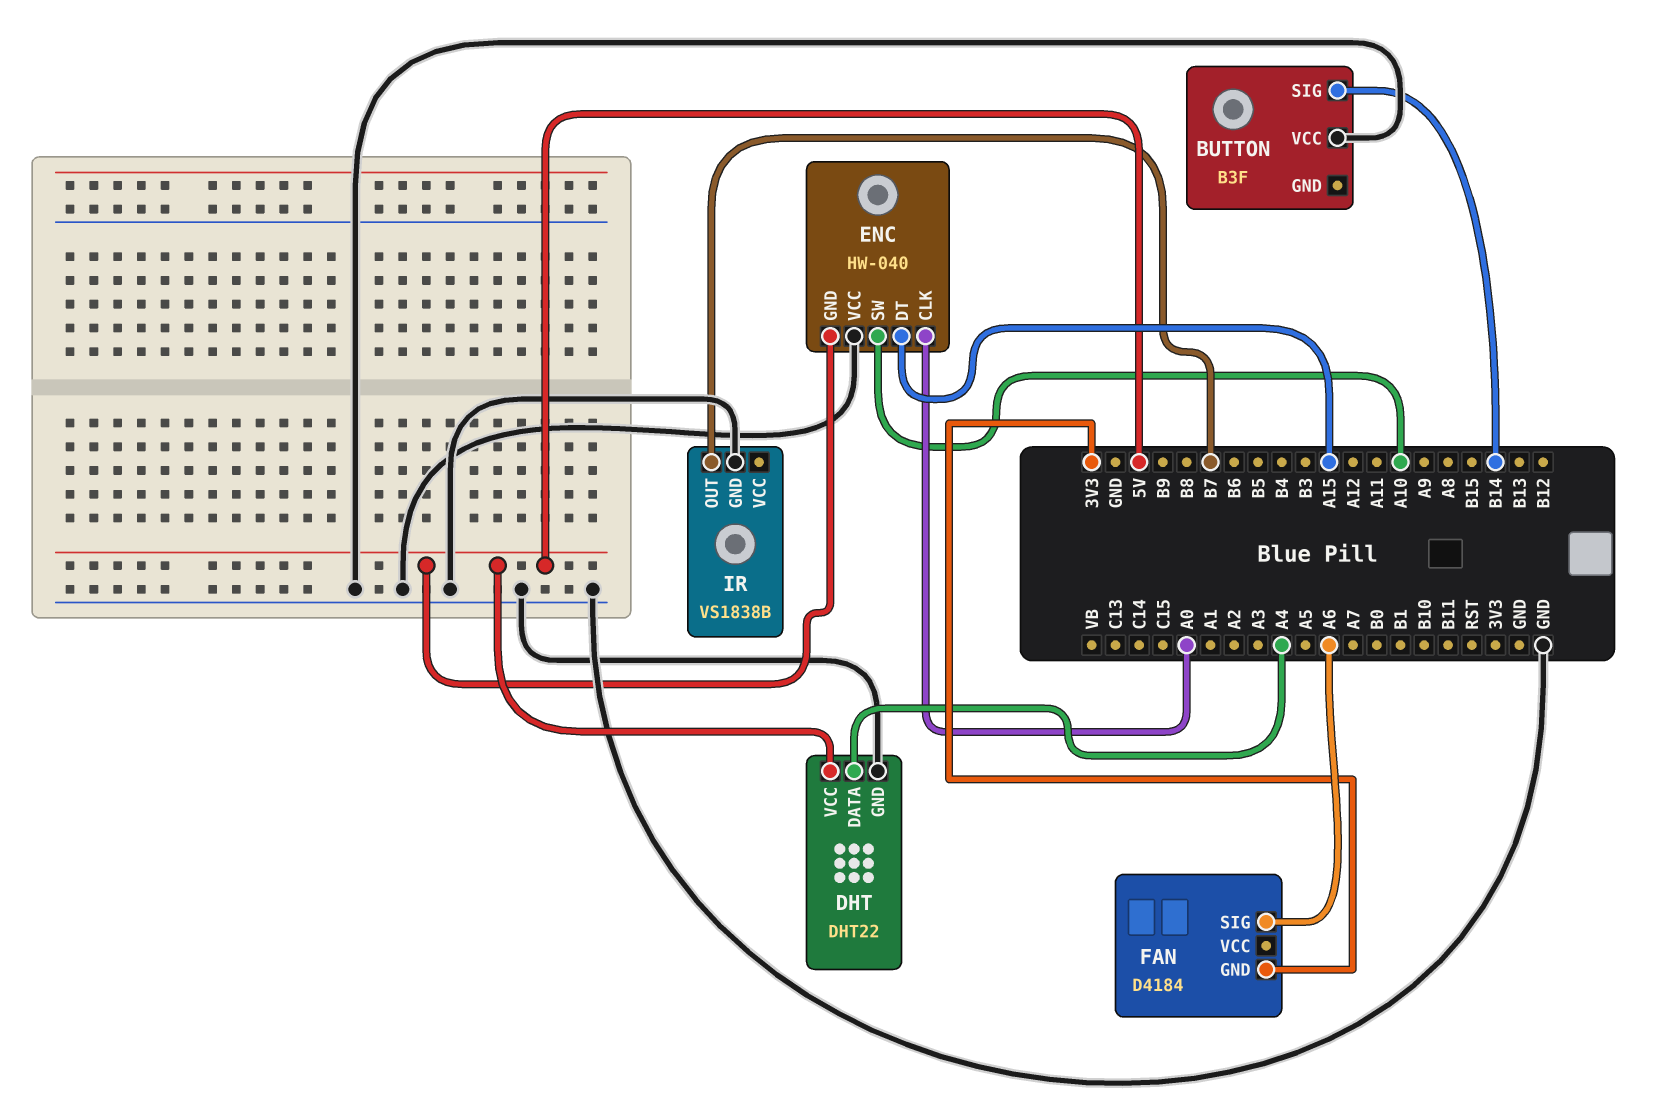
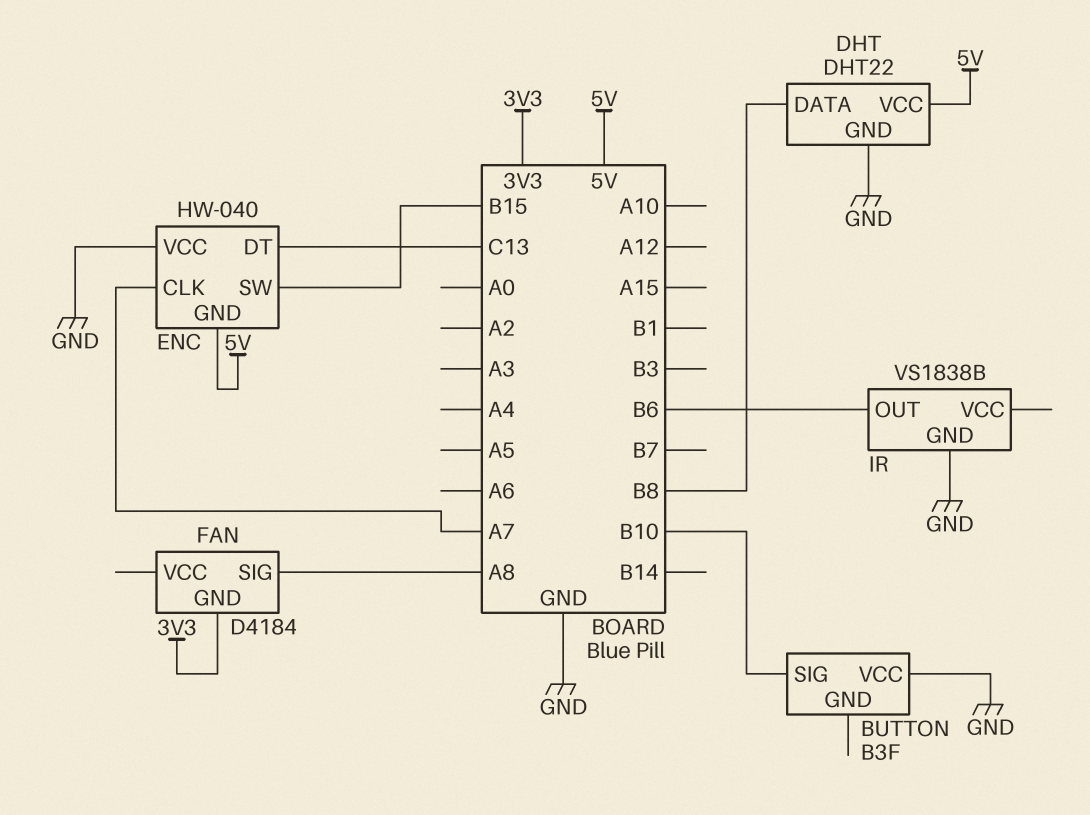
BUTTON pin SIG: B14 -> B10
DHT pin DATA: A4 -> B8
ENC pin CLK: A0 -> A7
ENC pin DT: A15 -> C13
ENC pin SW: A10 -> B15
FAN pin SIG: A6 -> A8
IR pin OUT: B7 -> B6

